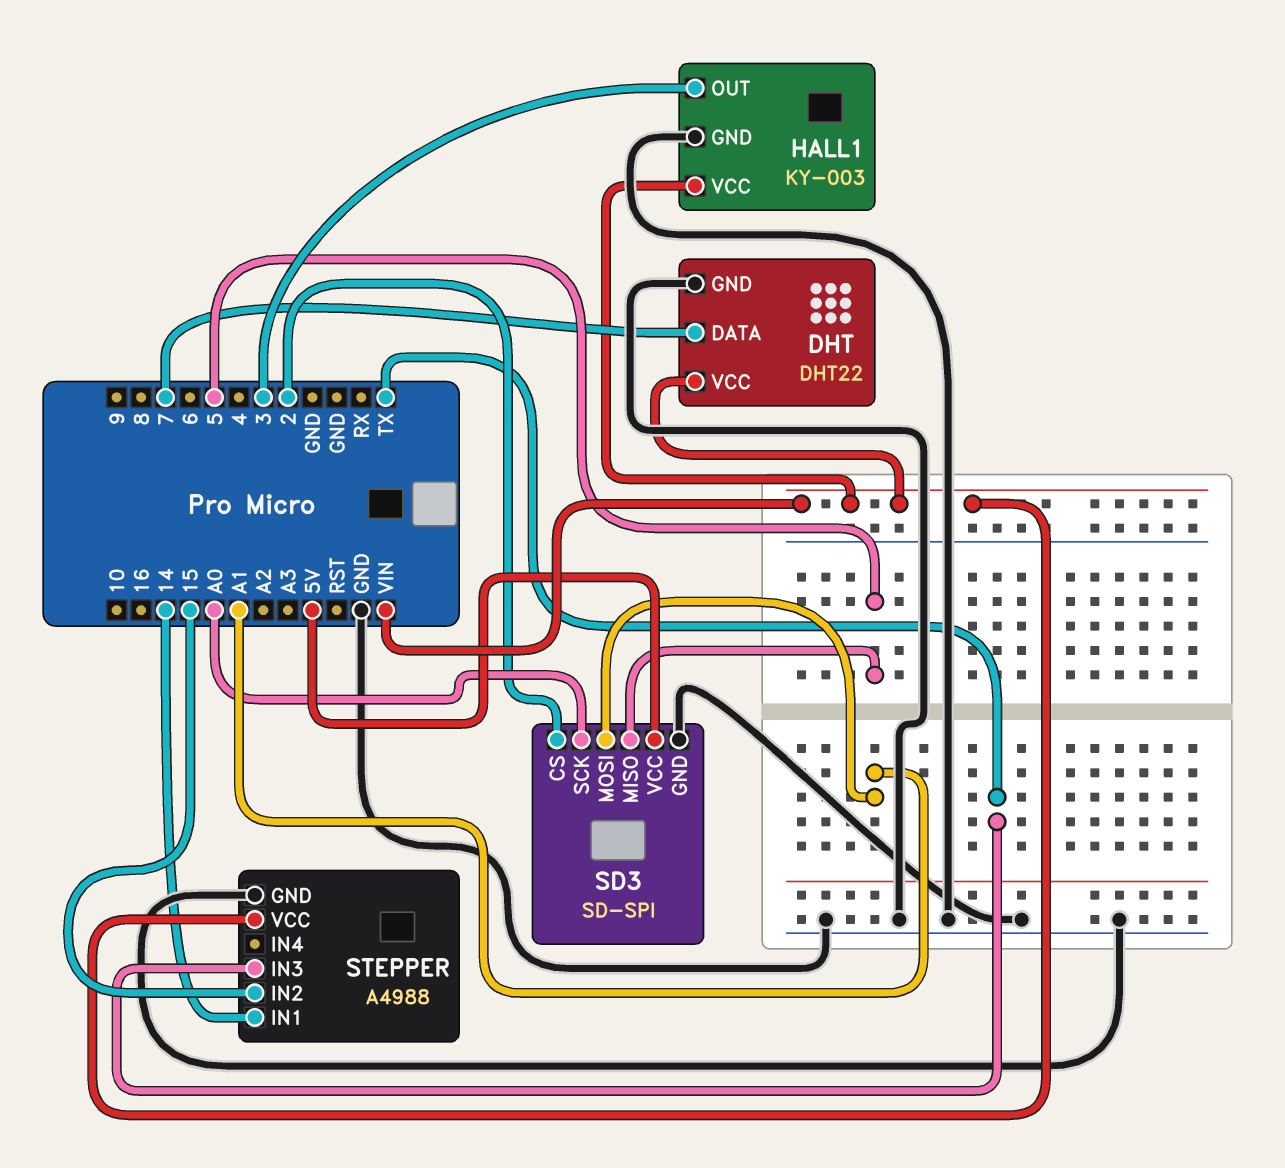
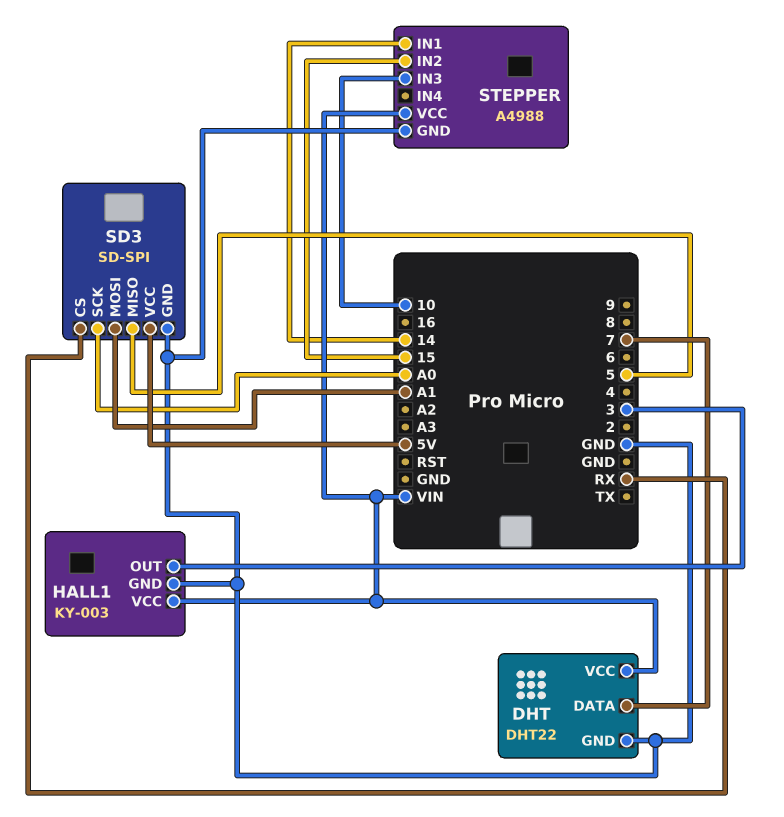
SD3 pin CS: 2 -> RX
STEPPER pin IN3: TX -> 10

